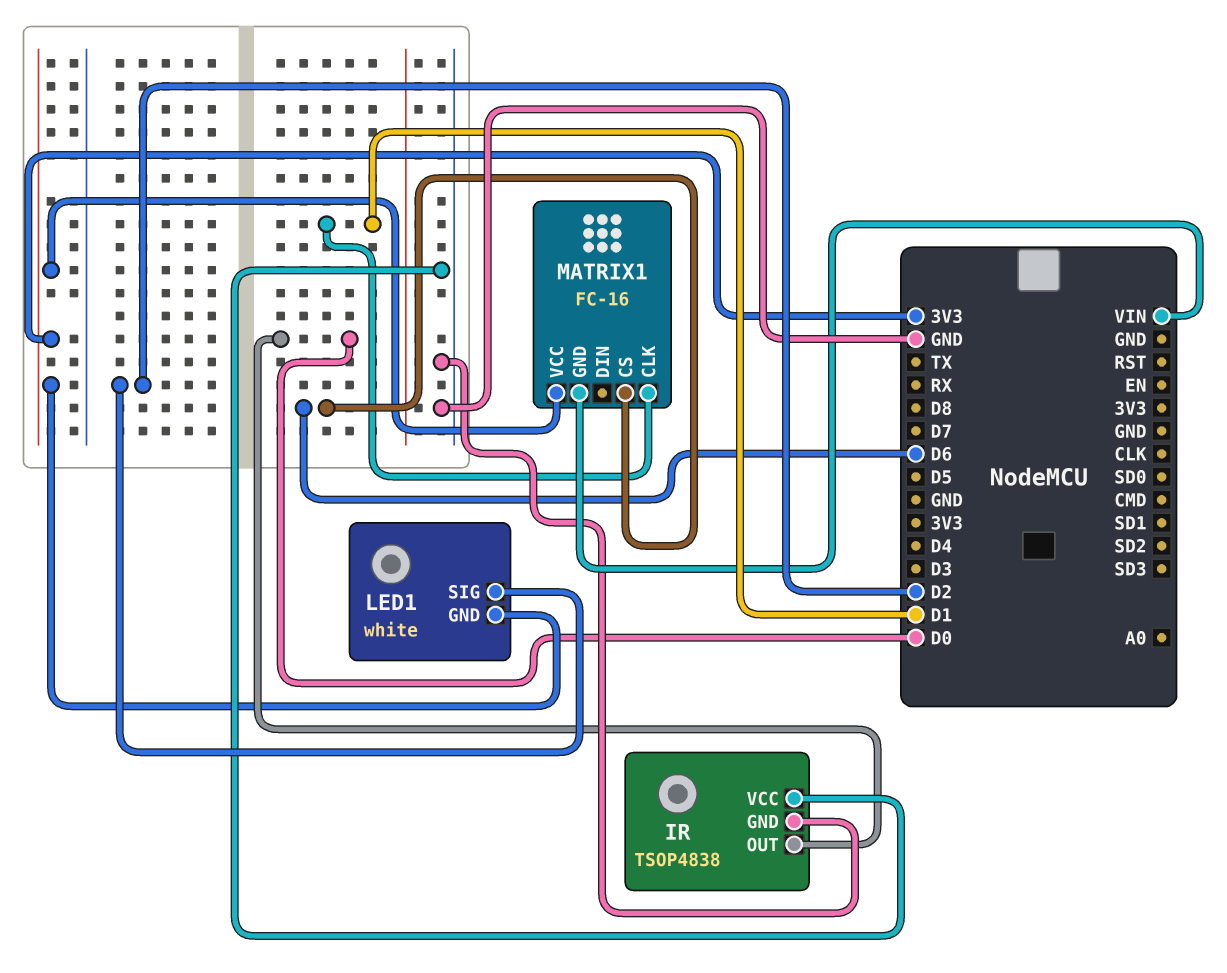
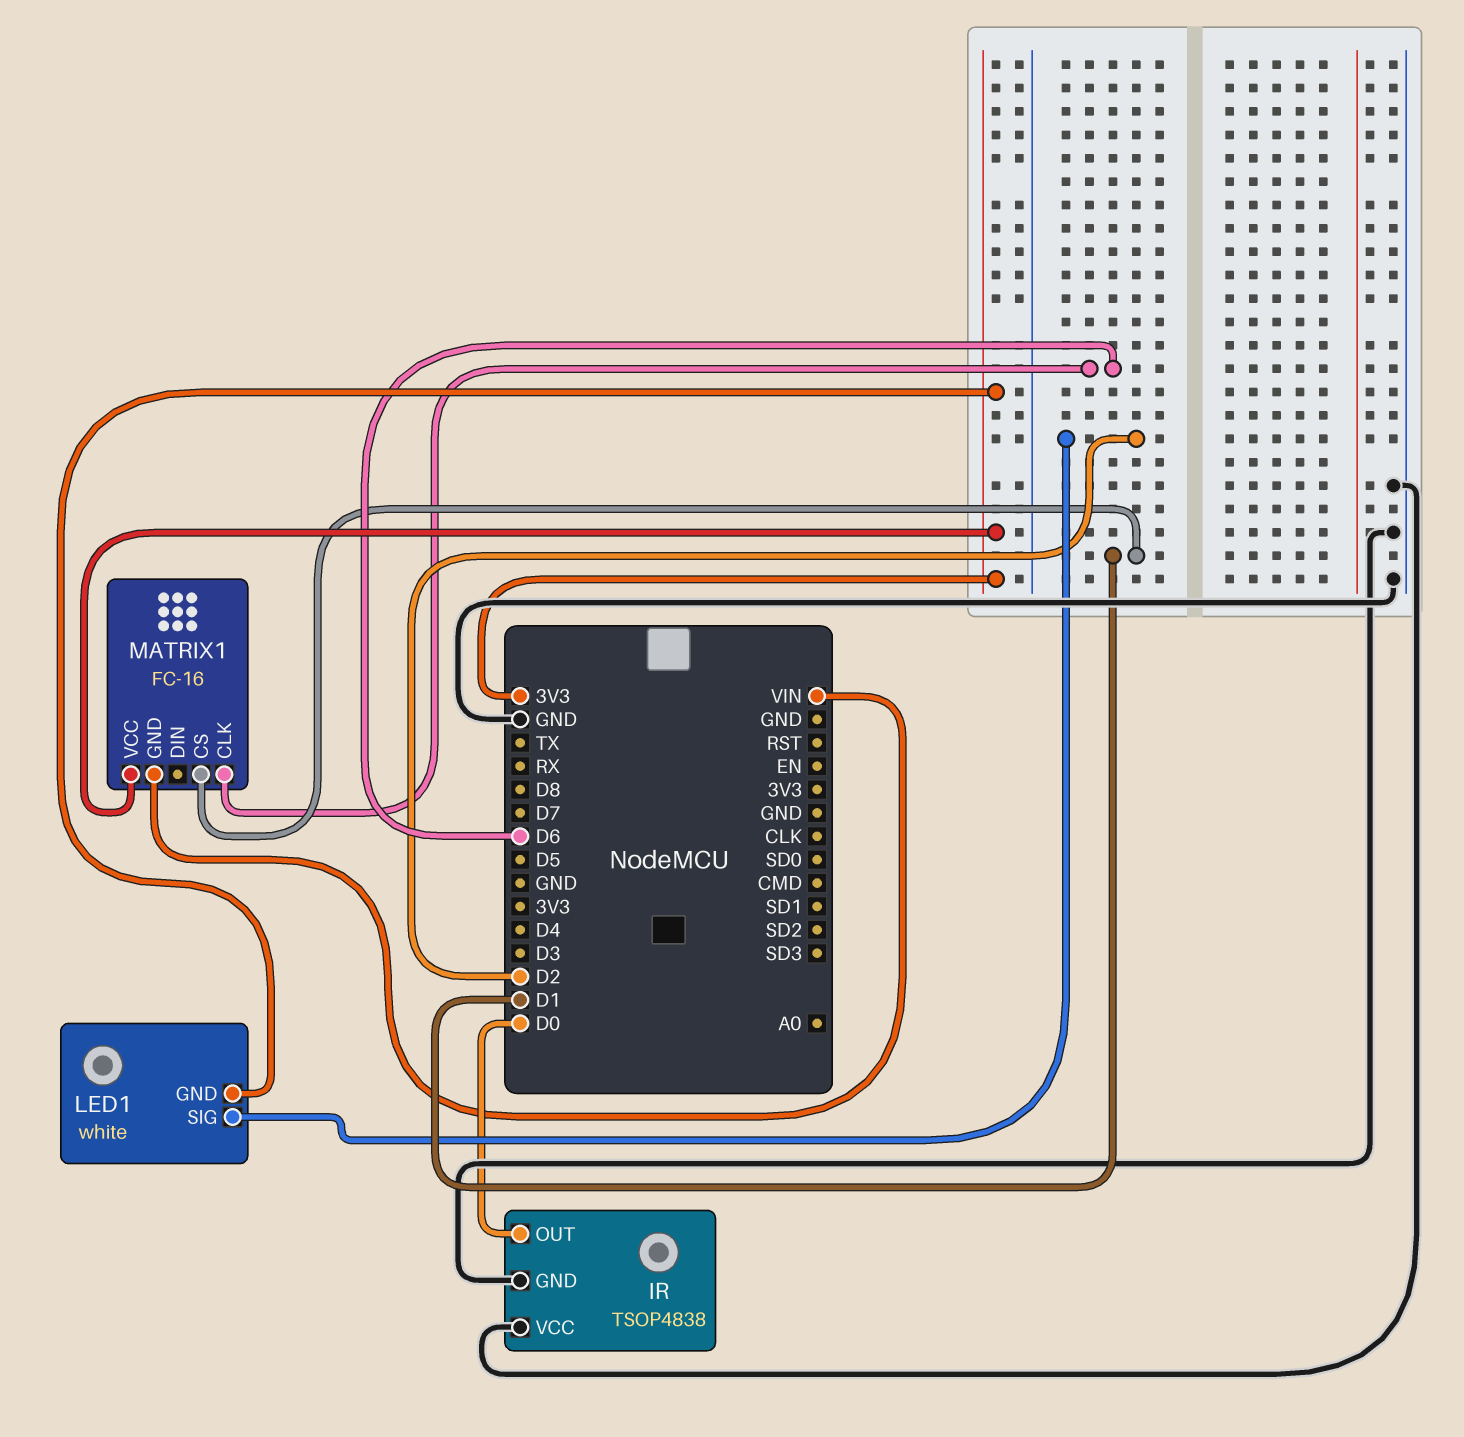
MATRIX1 pin CLK: D1 -> D6
MATRIX1 pin CS: D6 -> D1

